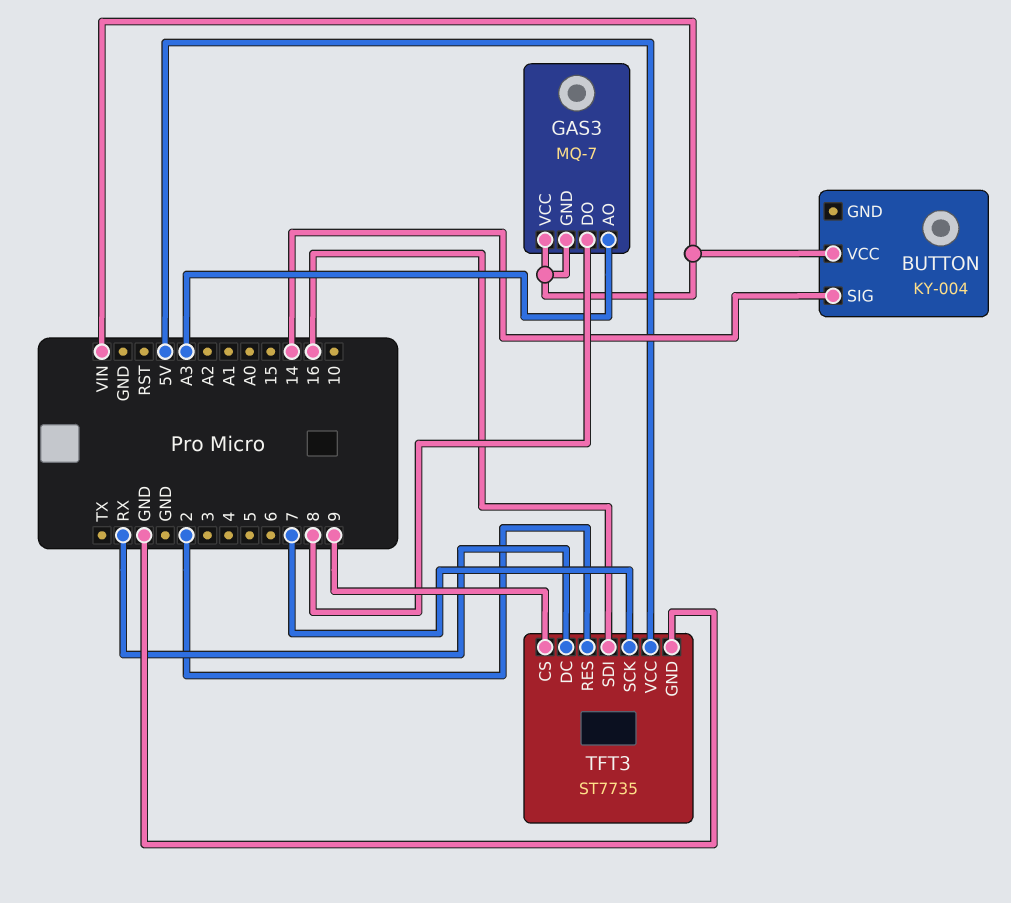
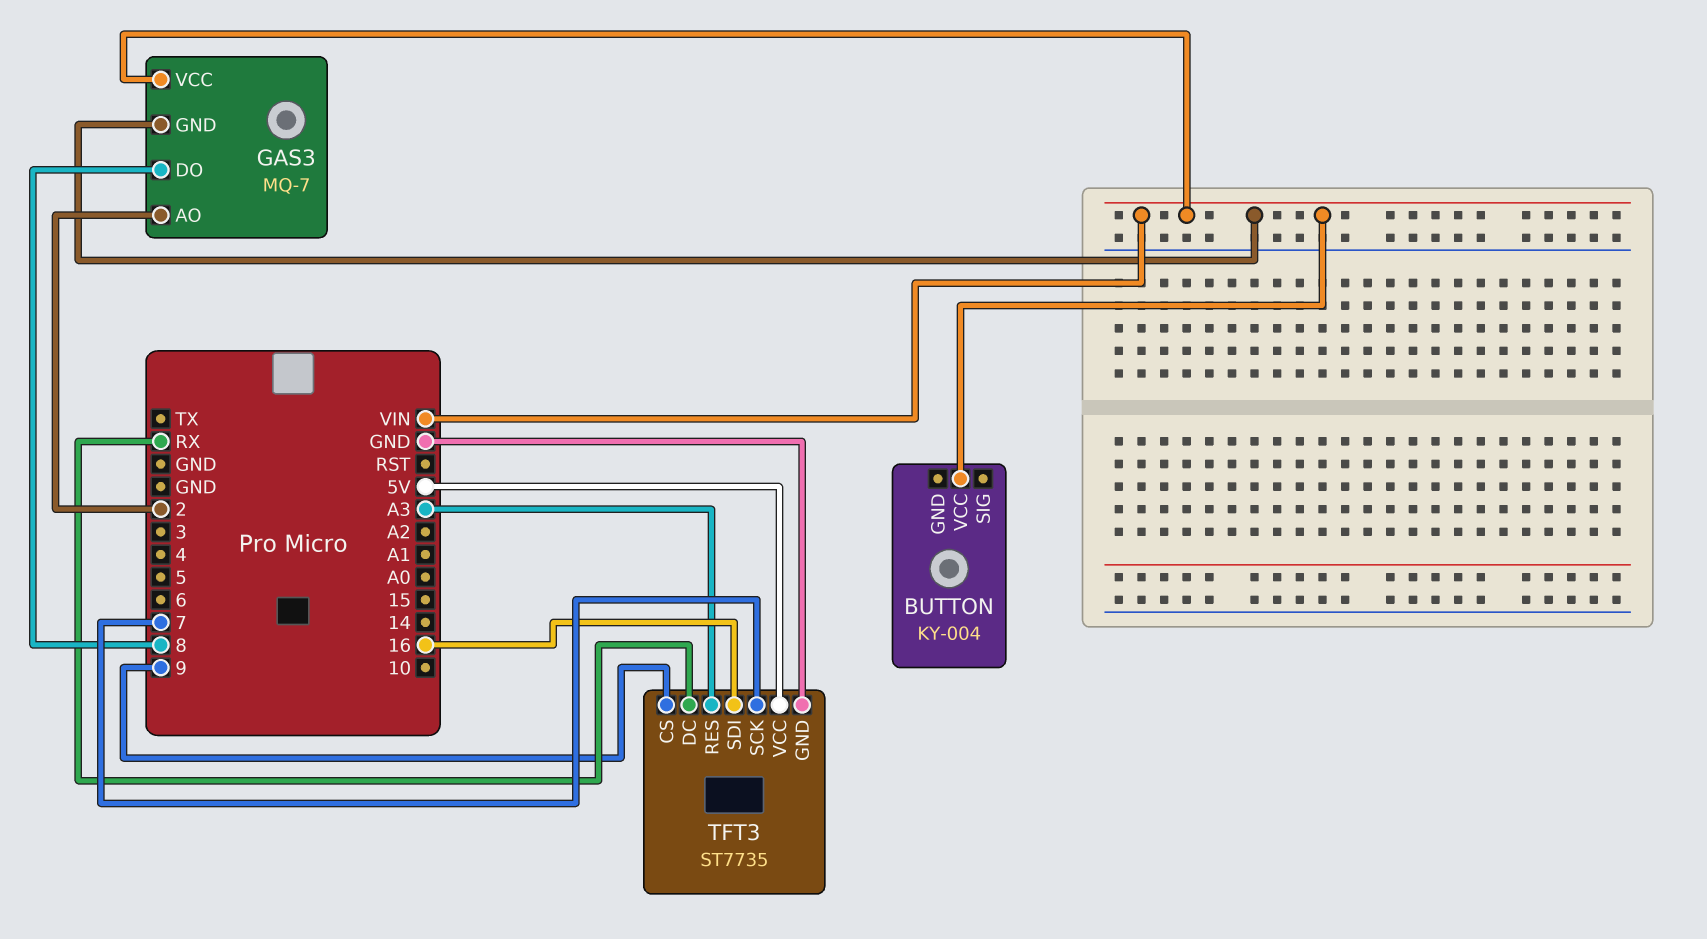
BUTTON pin SIG: 14 -> none
GAS3 pin AO: A3 -> 2
TFT3 pin RES: 2 -> A3

